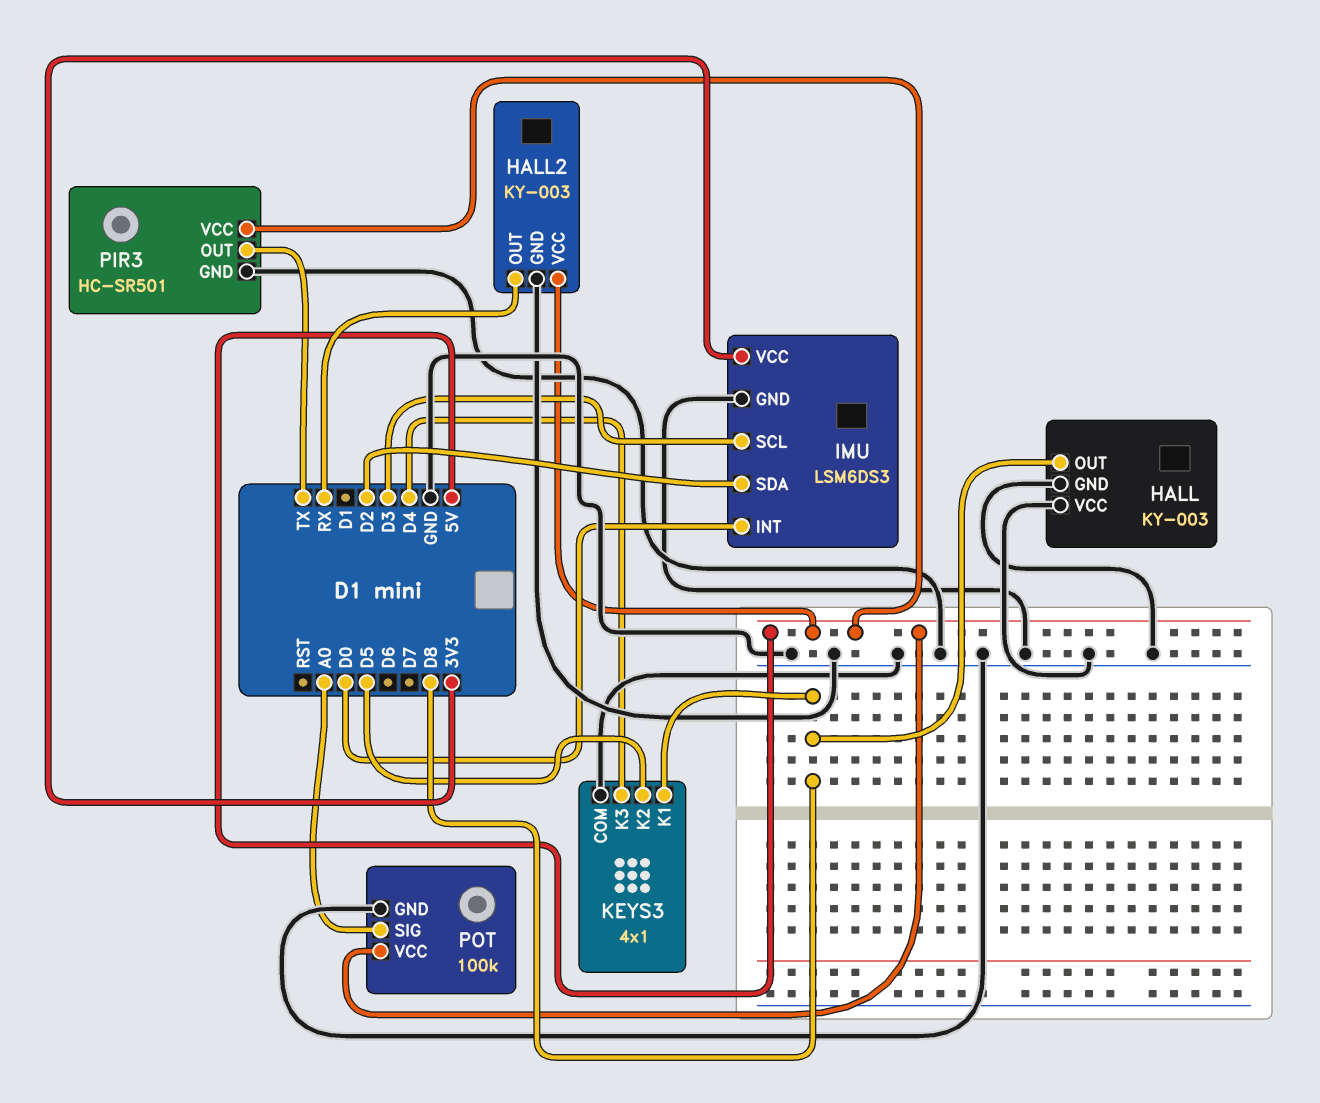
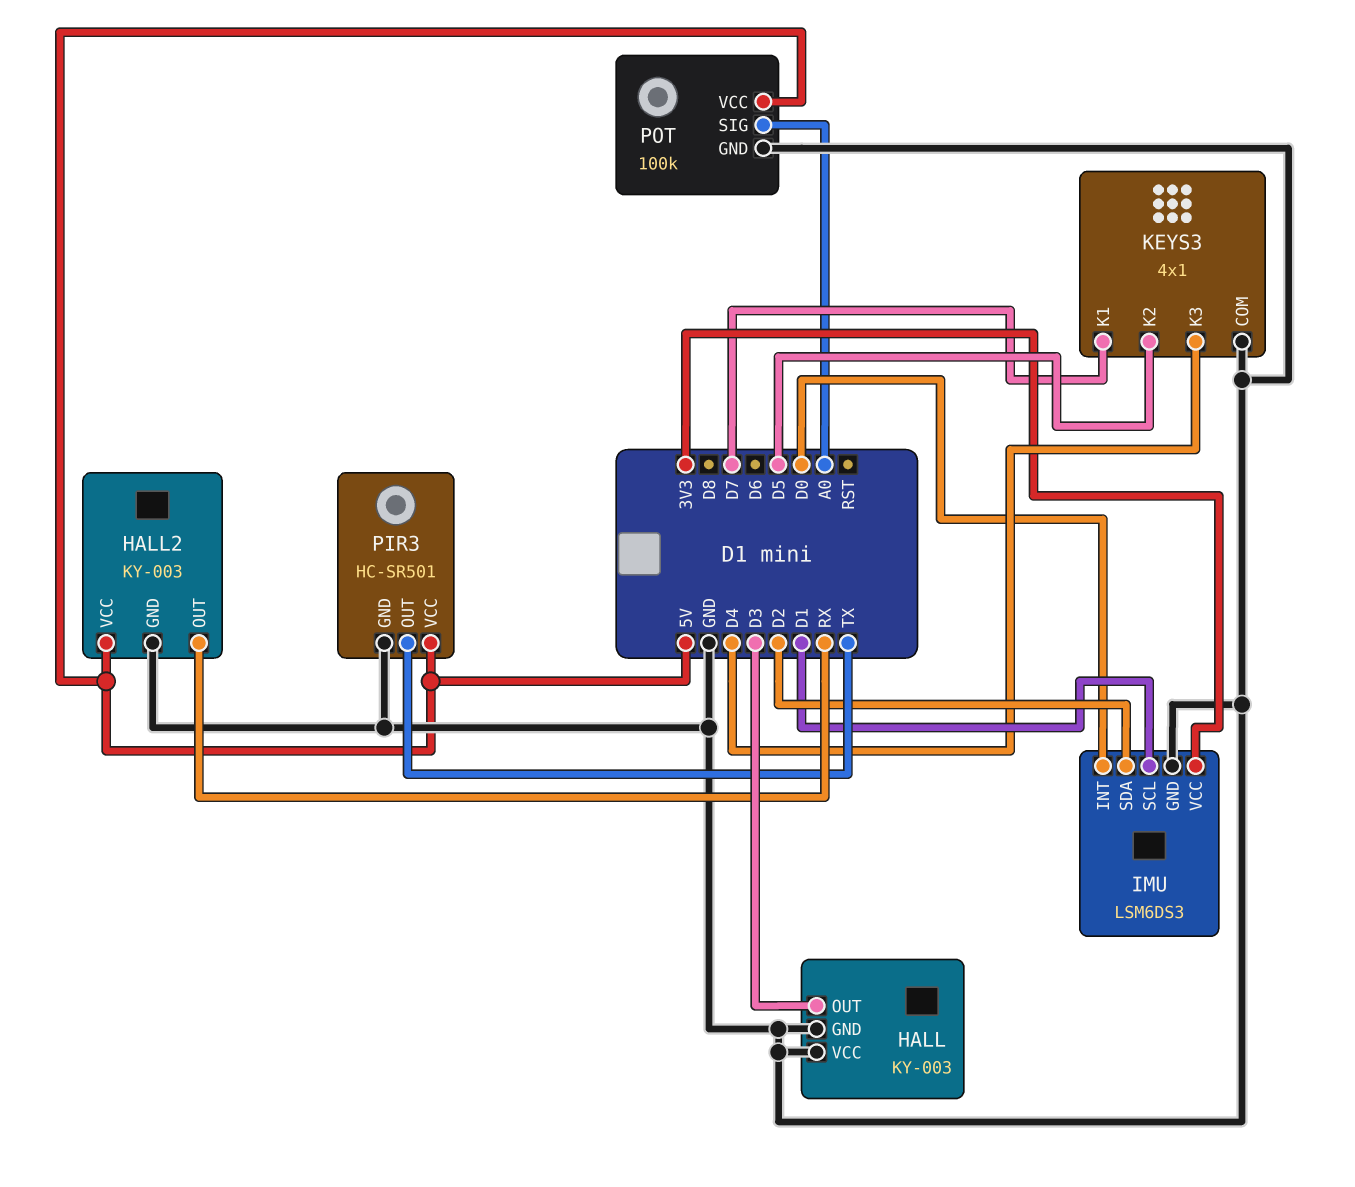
HALL pin OUT: D8 -> D3
IMU pin SCL: D3 -> D1
KEYS3 pin K1: D8 -> D7

